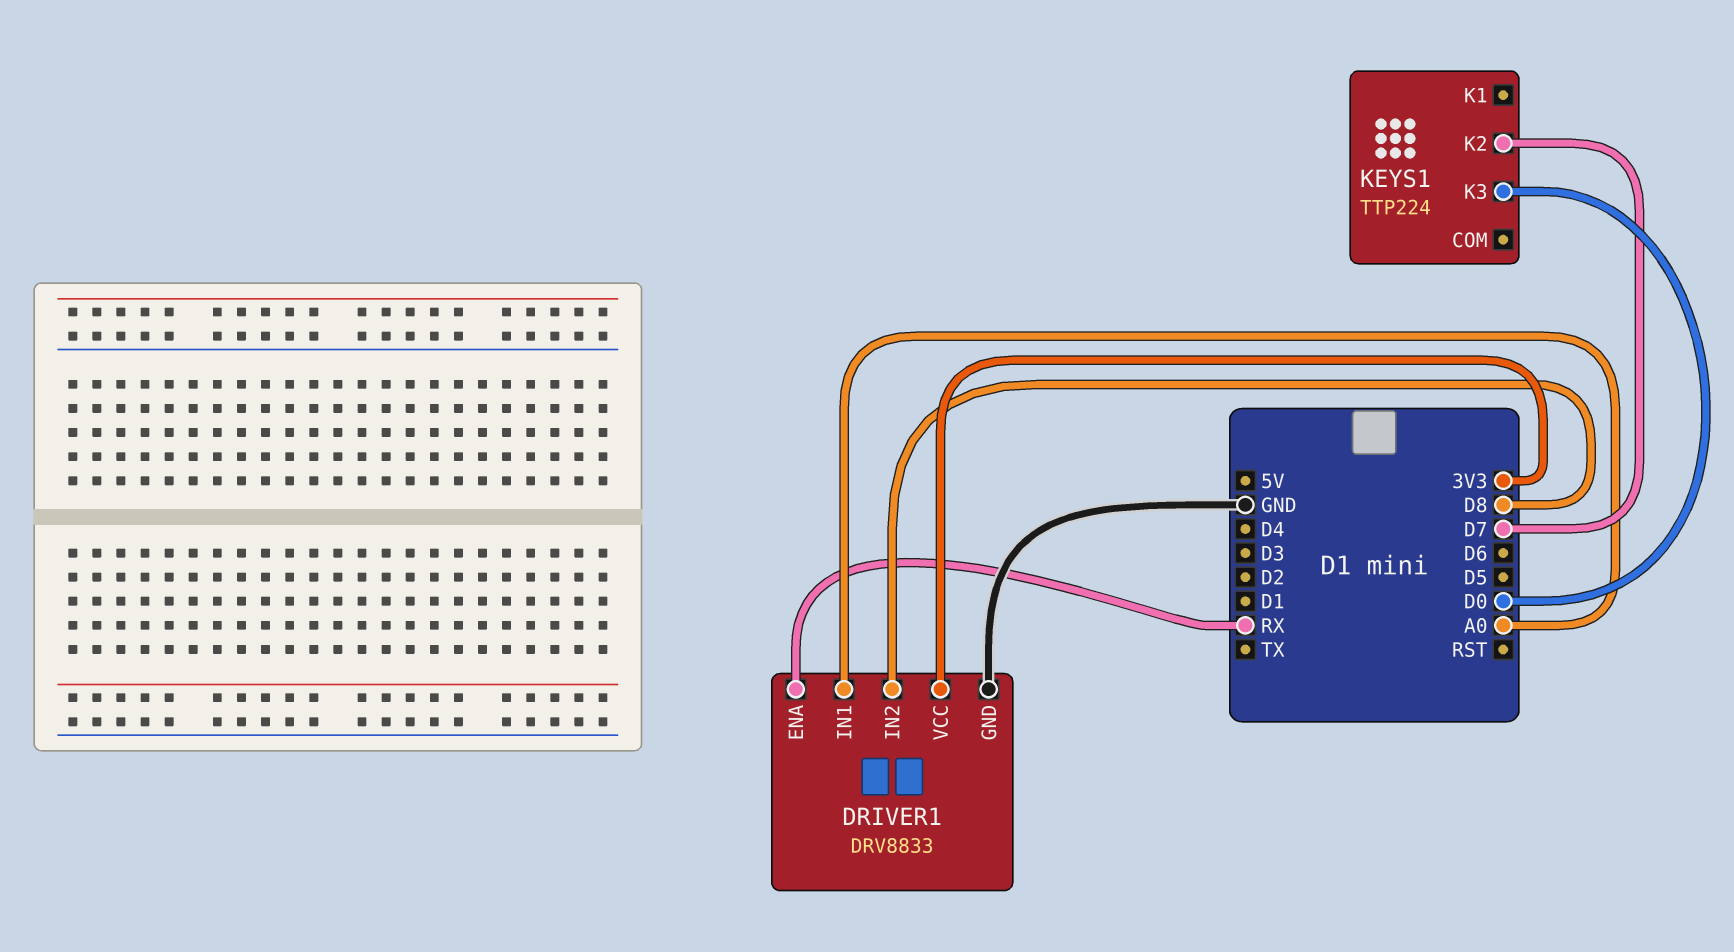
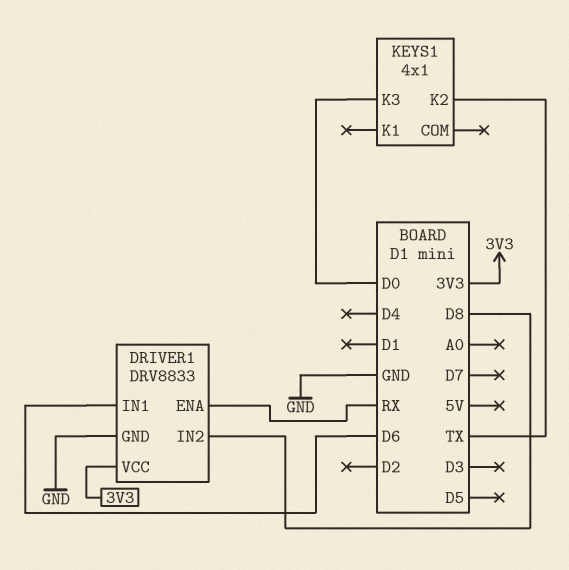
DRIVER1 pin IN1: A0 -> D6
KEYS1: TTP224 -> 4x1
KEYS1 pin K2: D7 -> TX

